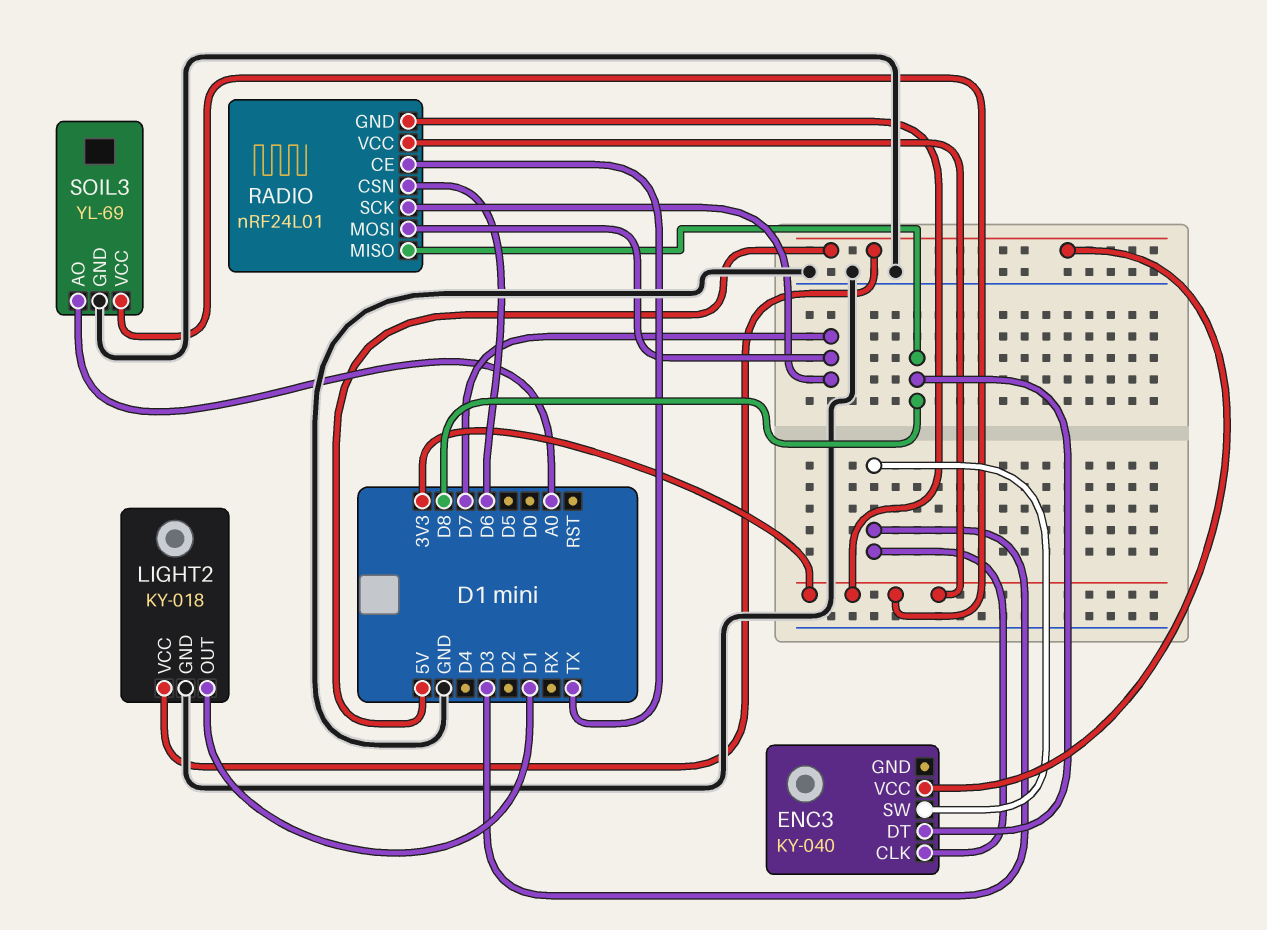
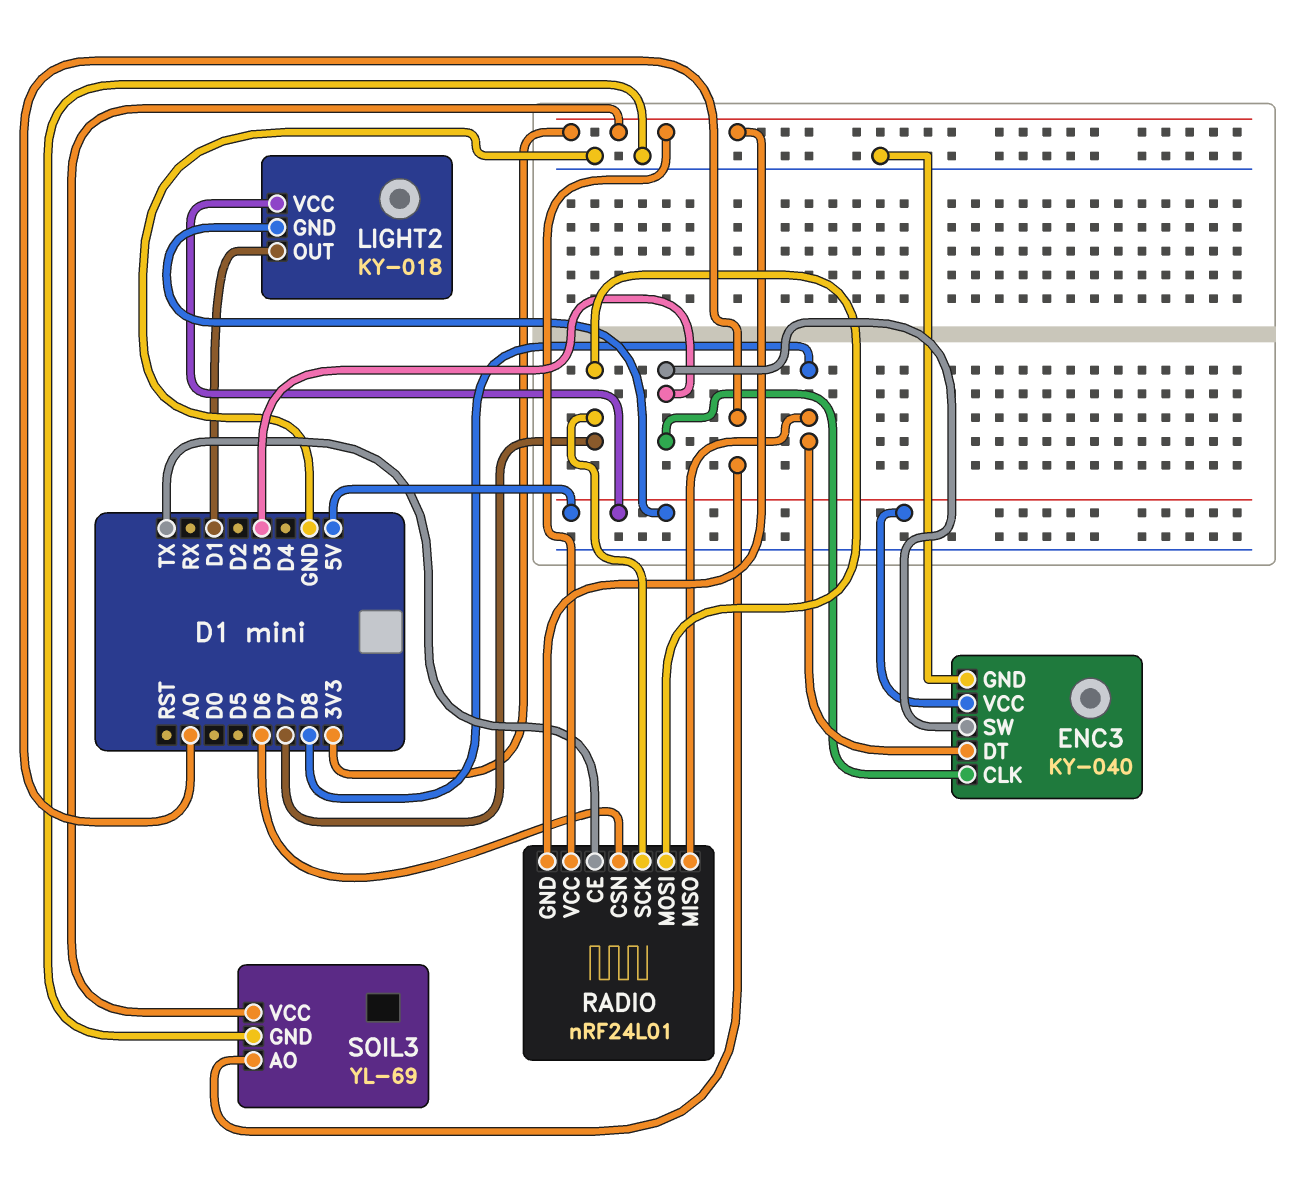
ENC3 pin GND: none -> GND
LIGHT2 pin GND: GND -> 5V

